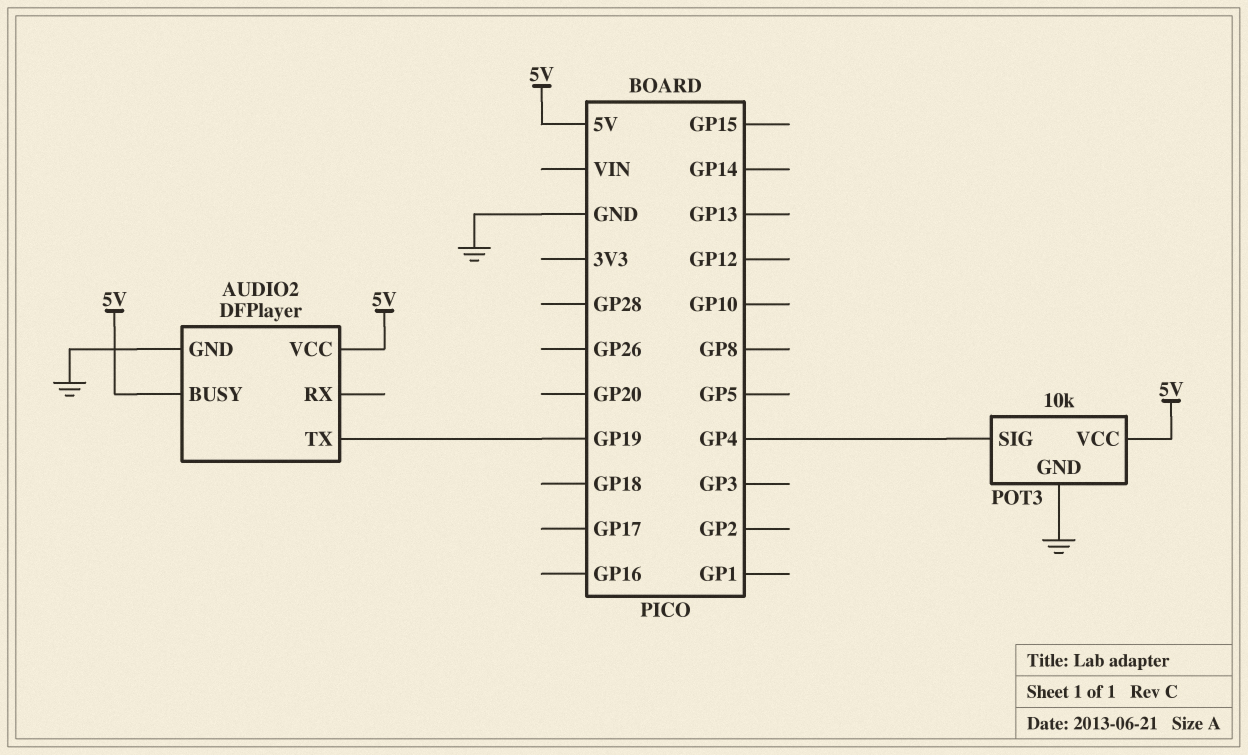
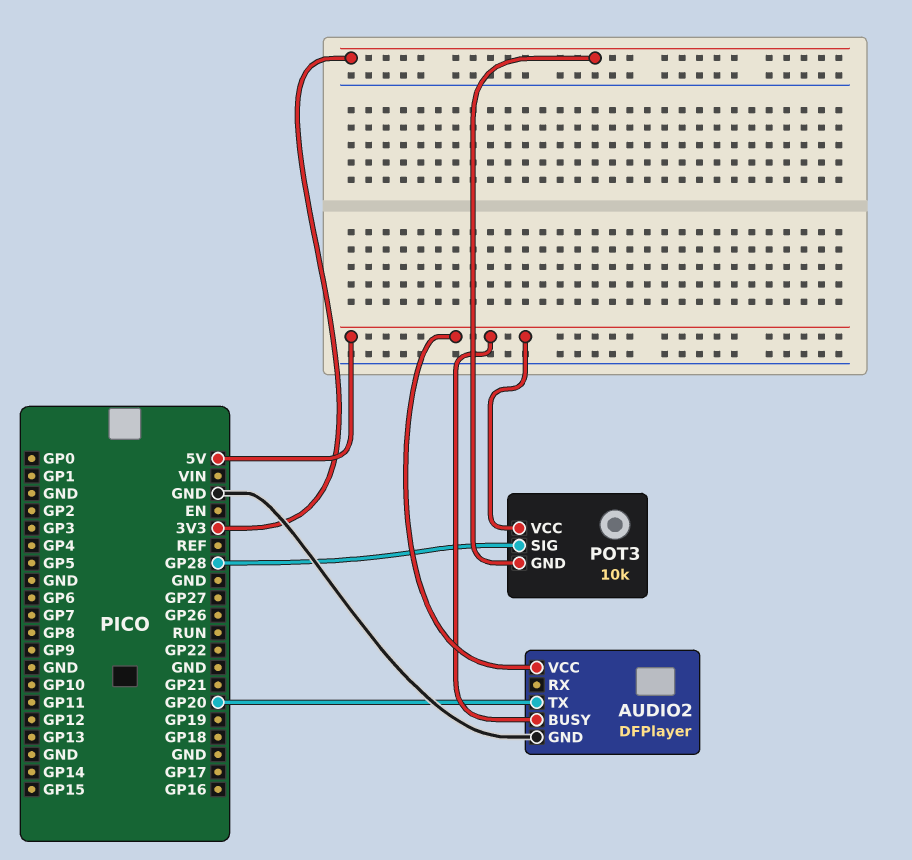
AUDIO2 pin TX: GP19 -> GP20
POT3 pin GND: GND -> 3V3
POT3 pin SIG: GP4 -> GP28

